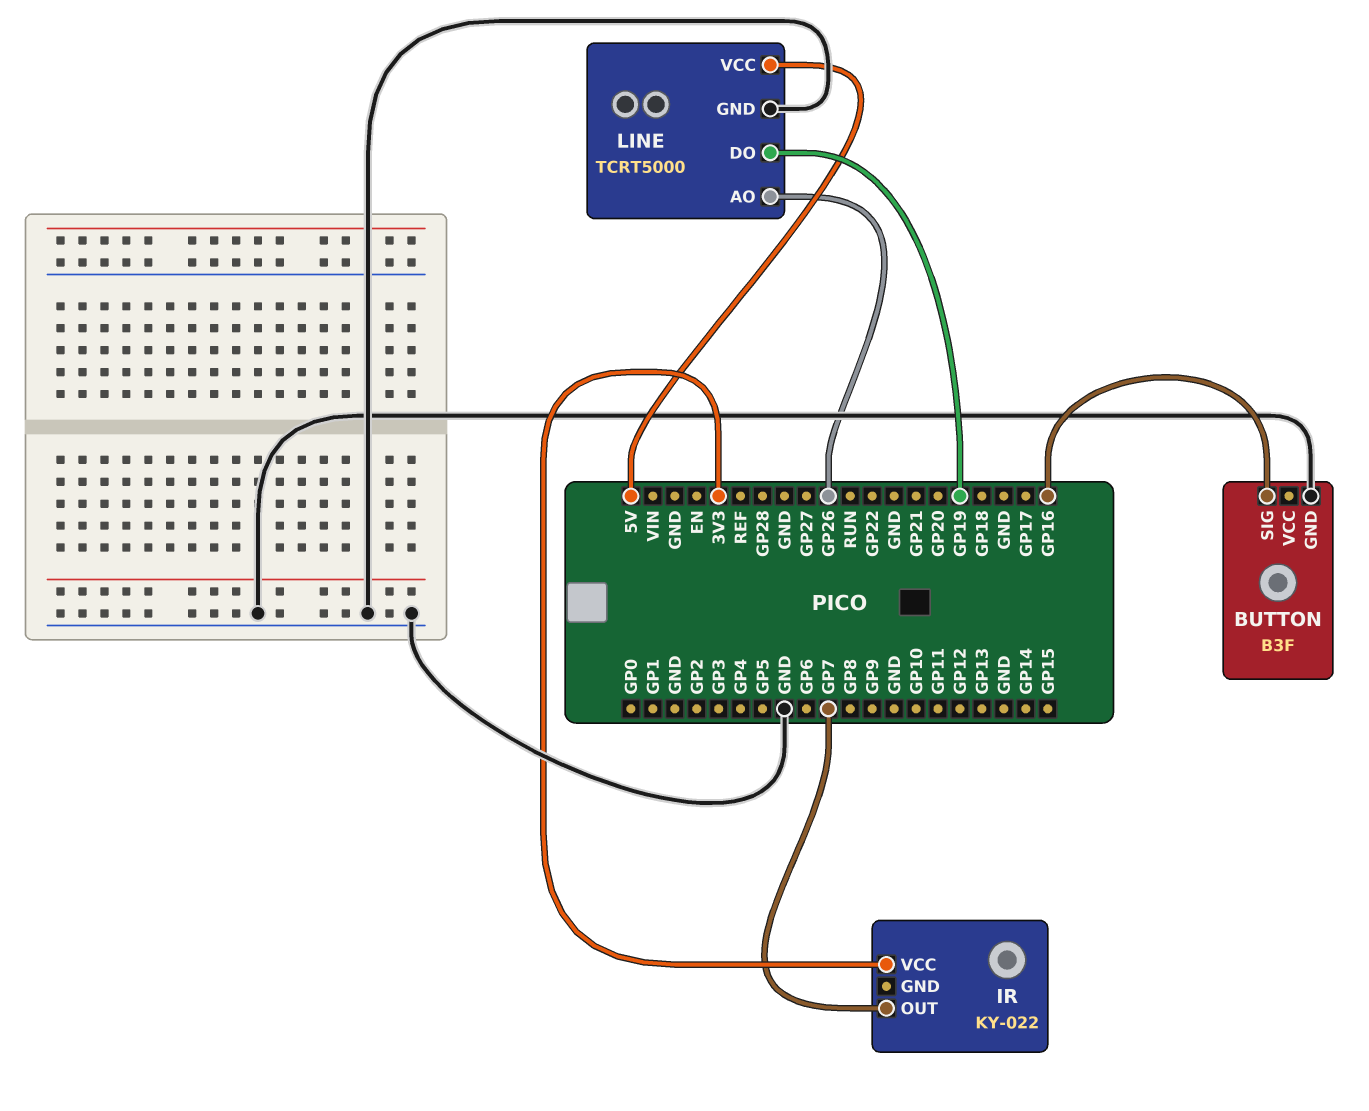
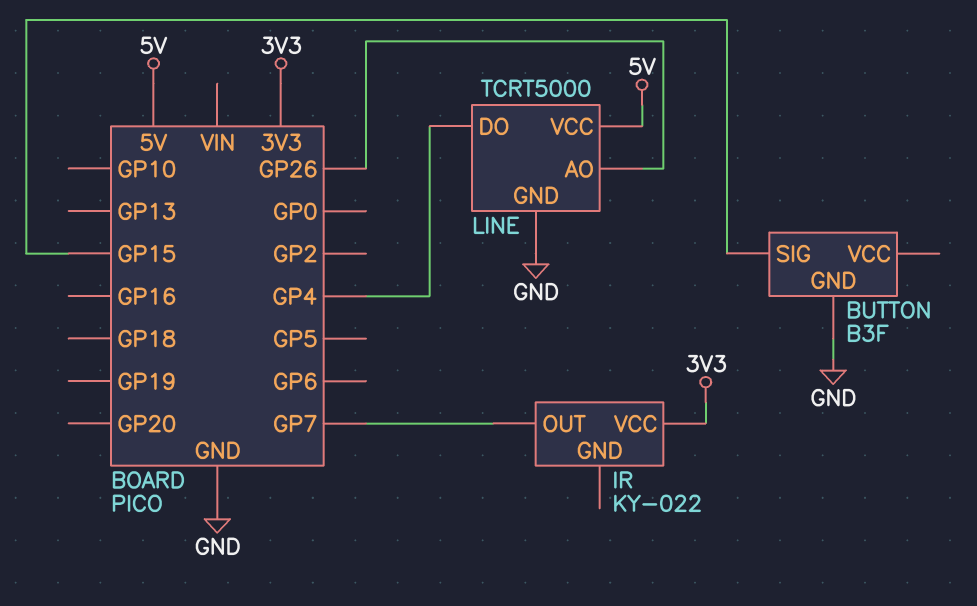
BUTTON pin SIG: GP16 -> GP15
LINE pin DO: GP19 -> GP4

